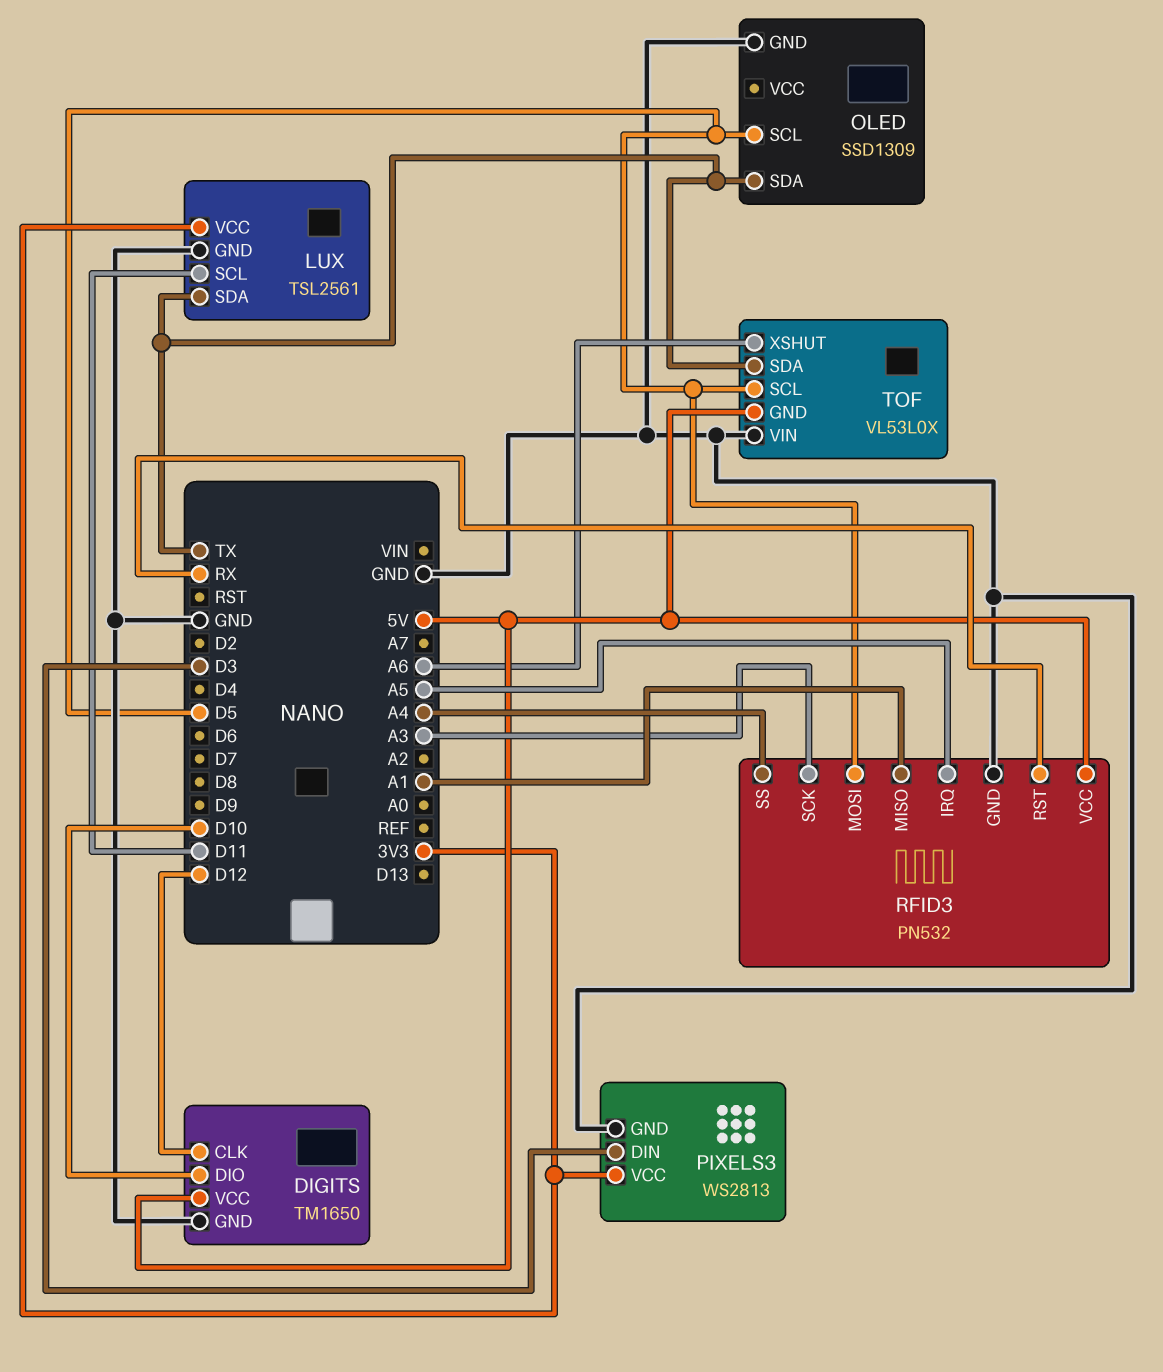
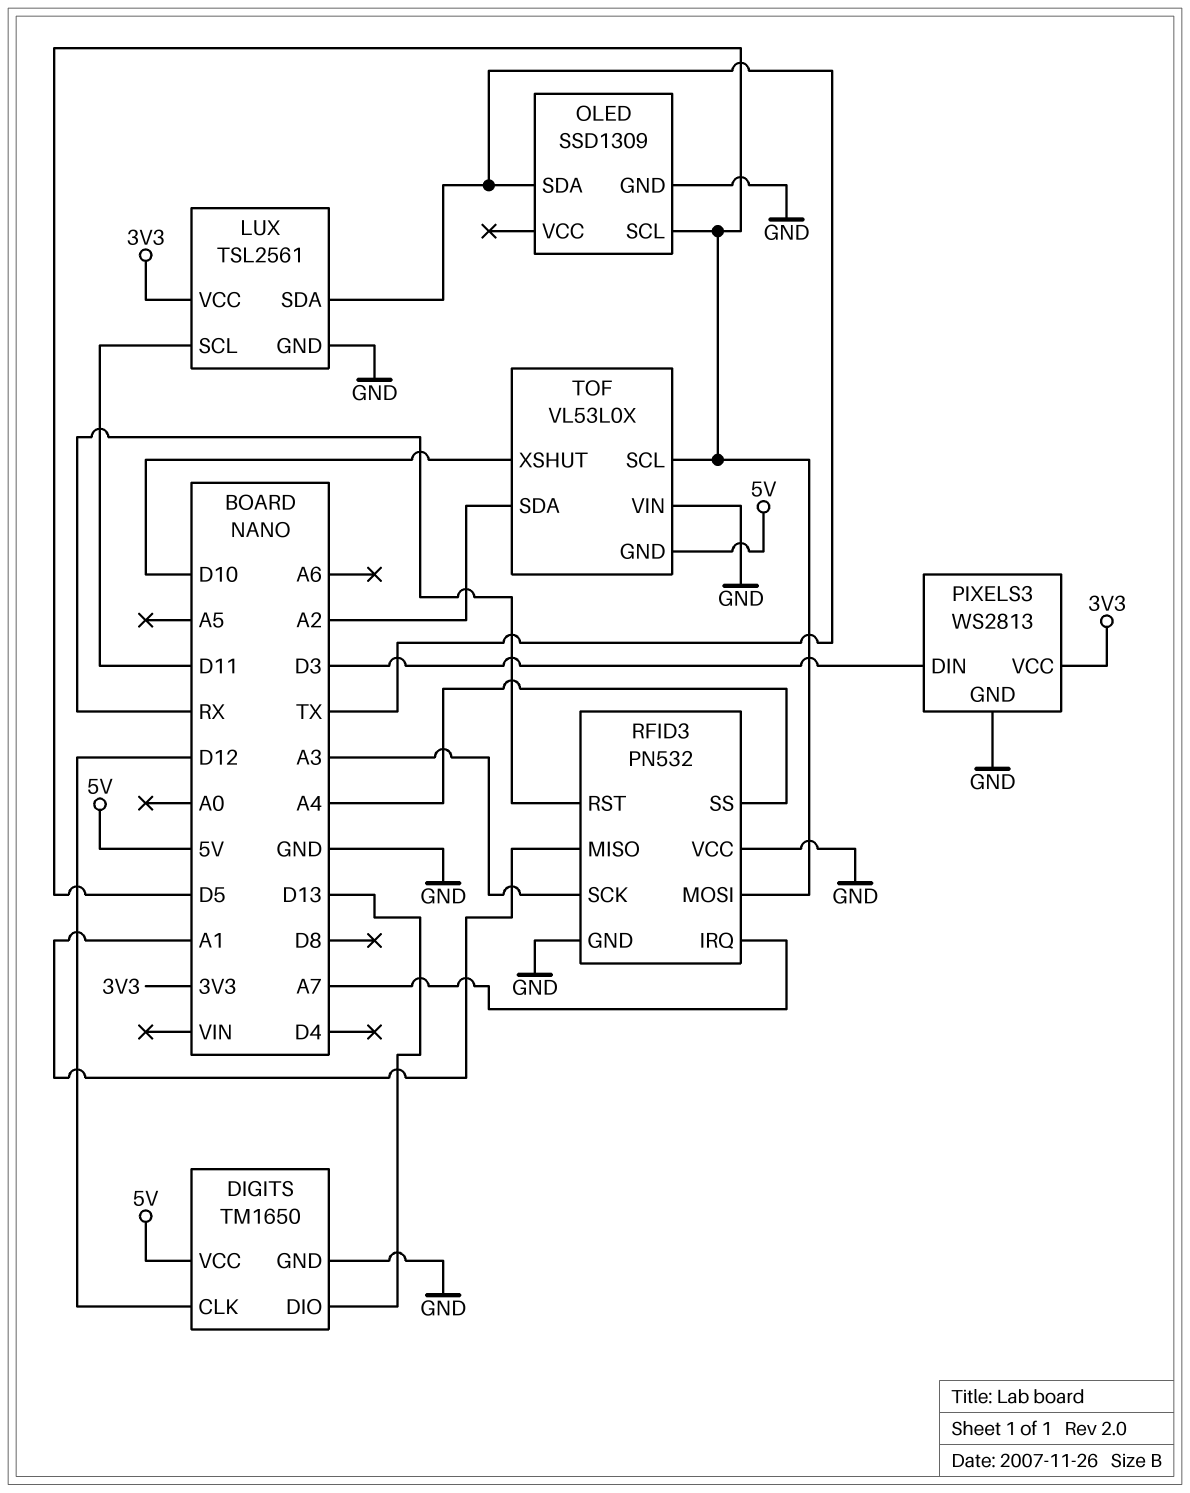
DIGITS pin DIO: D10 -> D13
RFID3 pin IRQ: A5 -> A7
RFID3 pin VCC: 5V -> GND
TOF pin SDA: TX -> A2
TOF pin XSHUT: A6 -> D10

